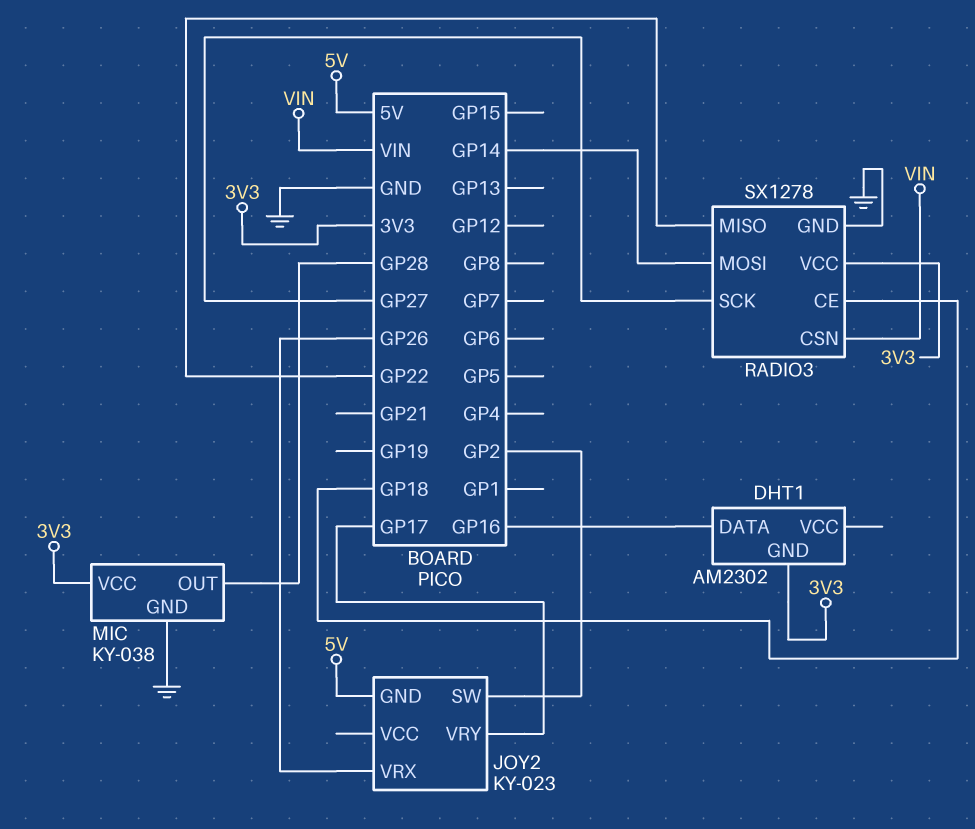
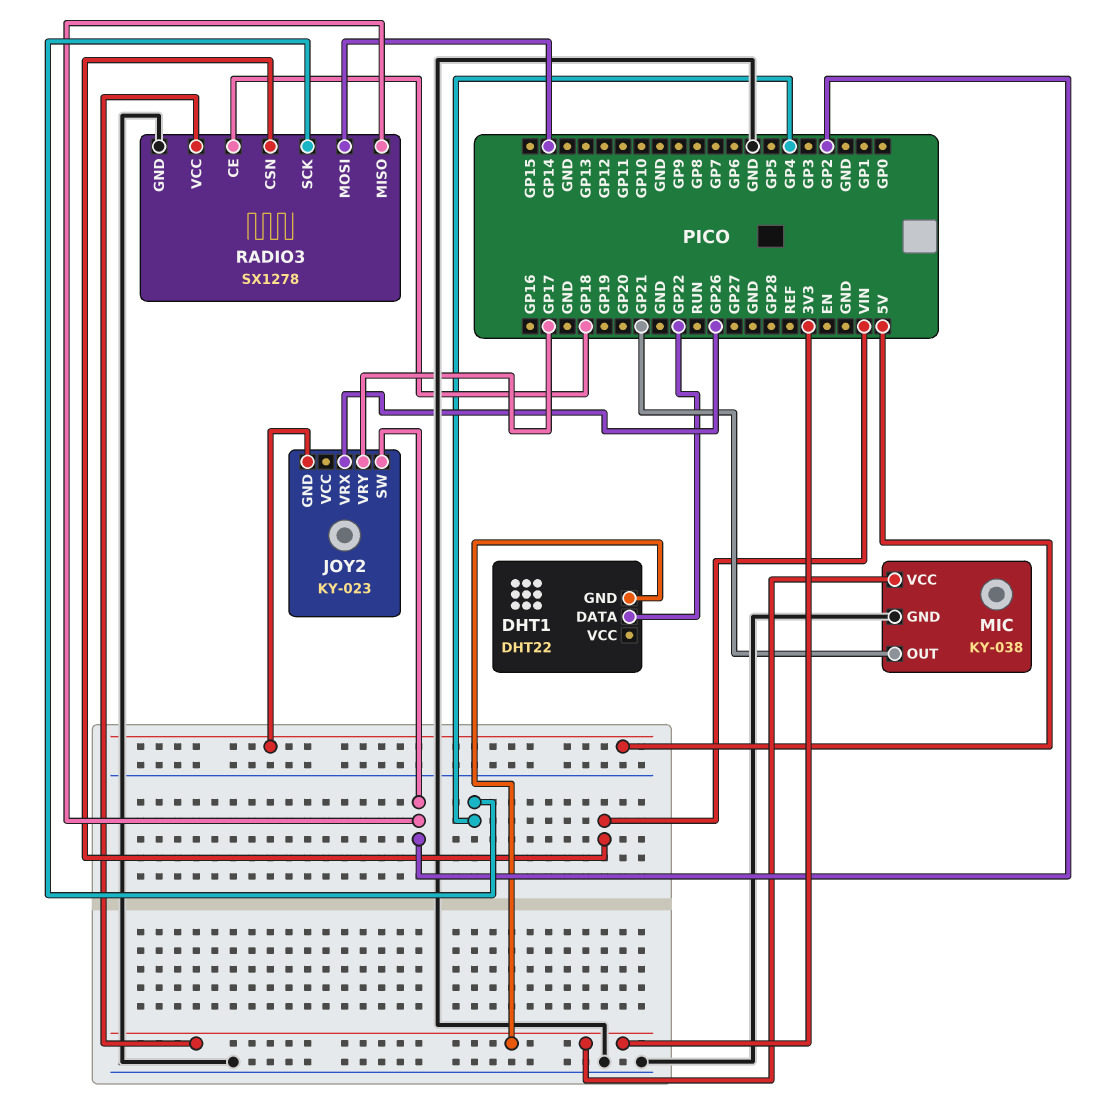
DHT1: AM2302 -> DHT22
DHT1 pin DATA: GP16 -> GP22
MIC pin OUT: GP28 -> GP21
RADIO3 pin MISO: GP22 -> GP2
RADIO3 pin SCK: GP27 -> GP4

